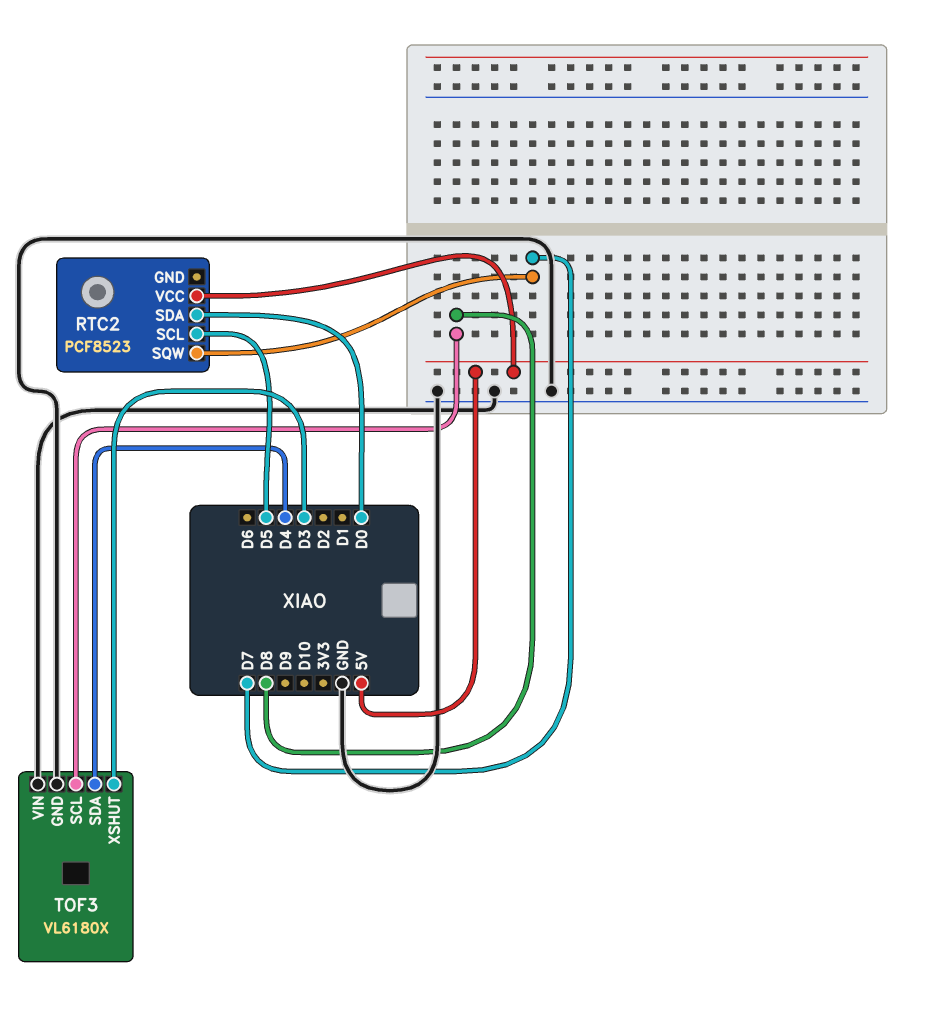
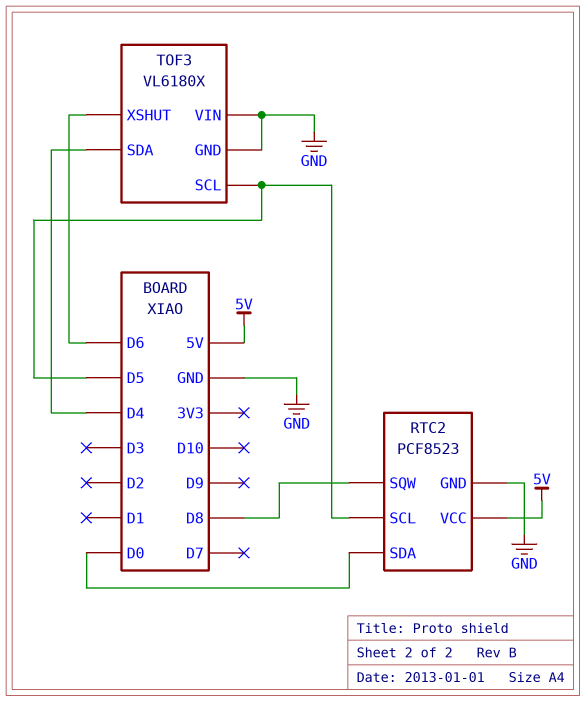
RTC2 pin GND: none -> GND
RTC2 pin SQW: D7 -> D8
TOF3 pin SCL: D8 -> D5
TOF3 pin XSHUT: D3 -> D6

